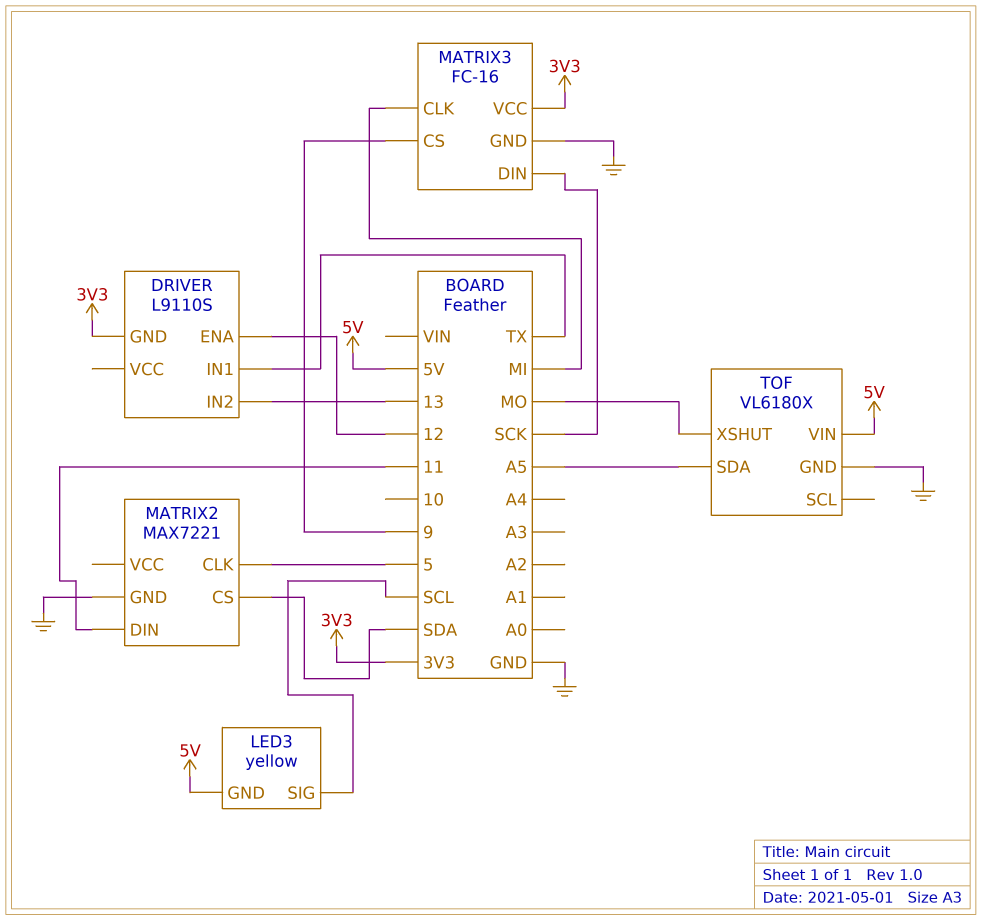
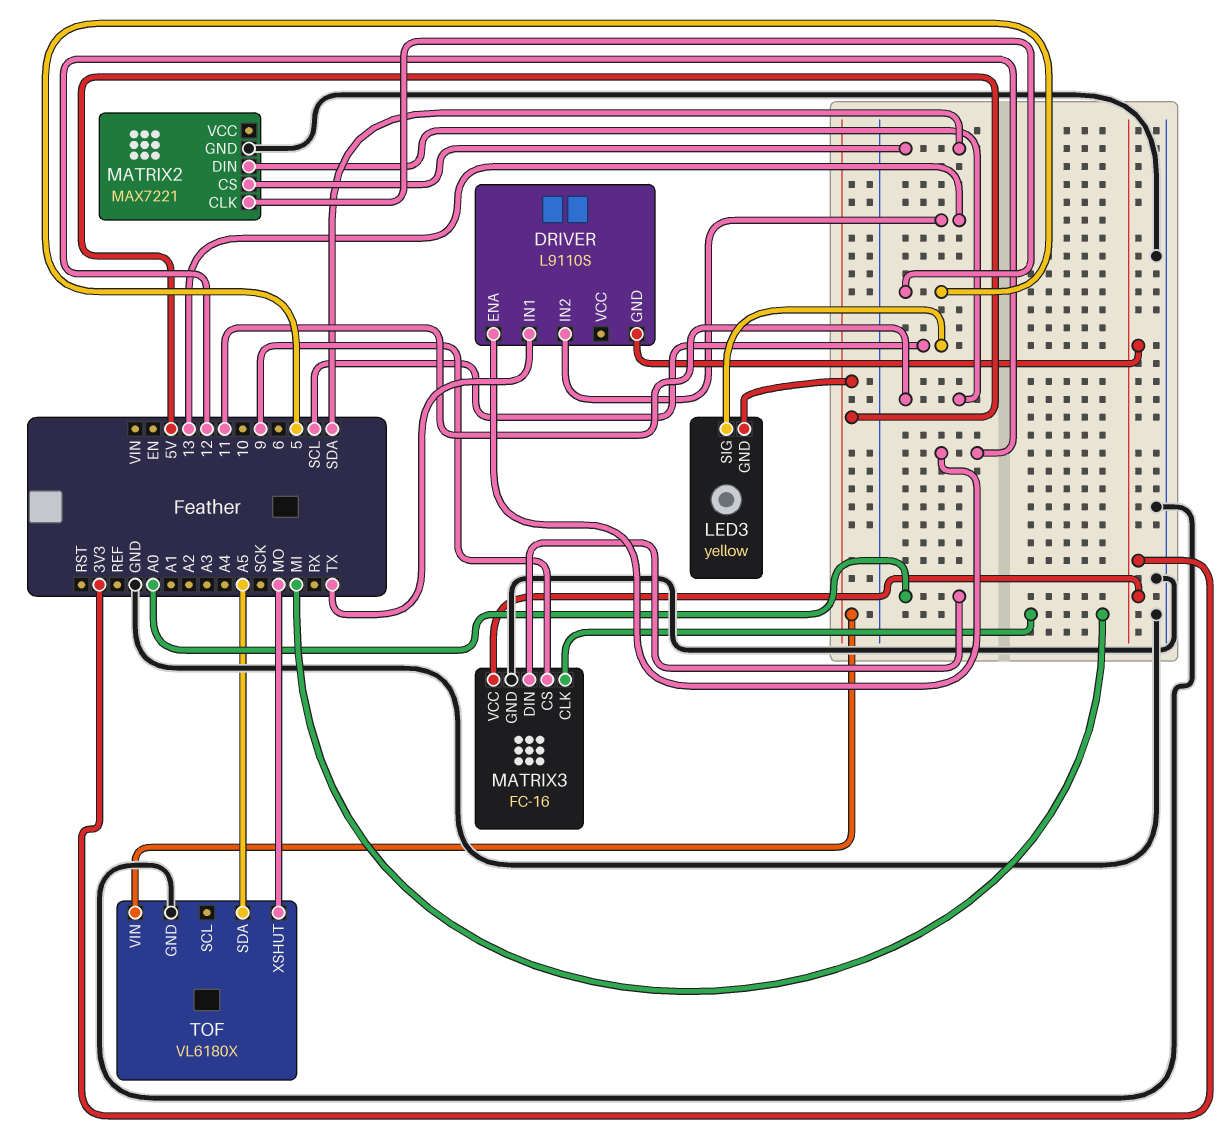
MATRIX3 pin DIN: SCK -> A0

